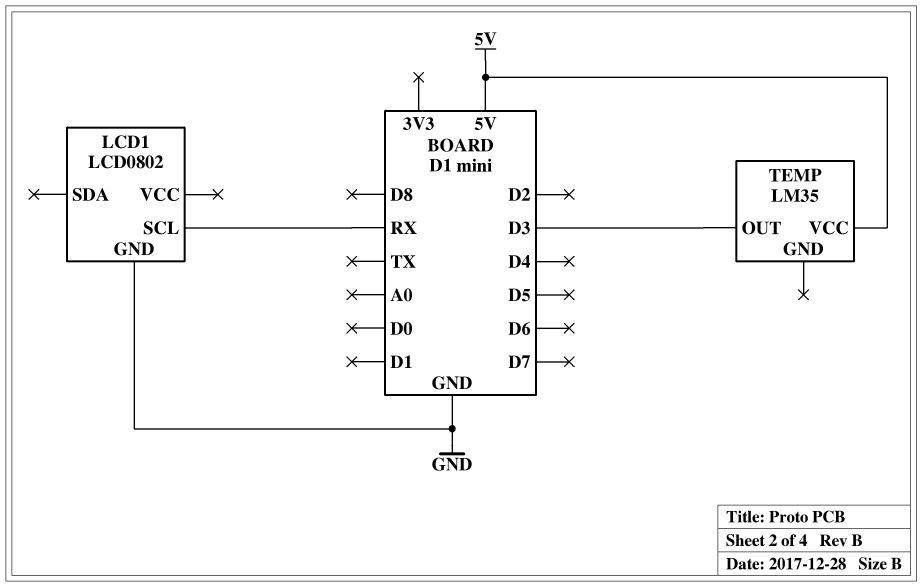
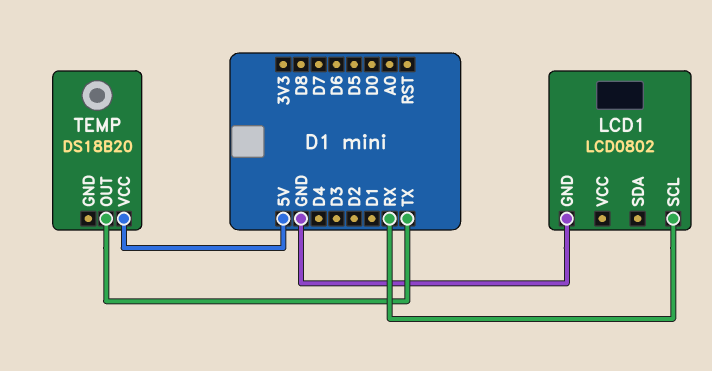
TEMP: LM35 -> DS18B20
TEMP pin OUT: D3 -> TX

